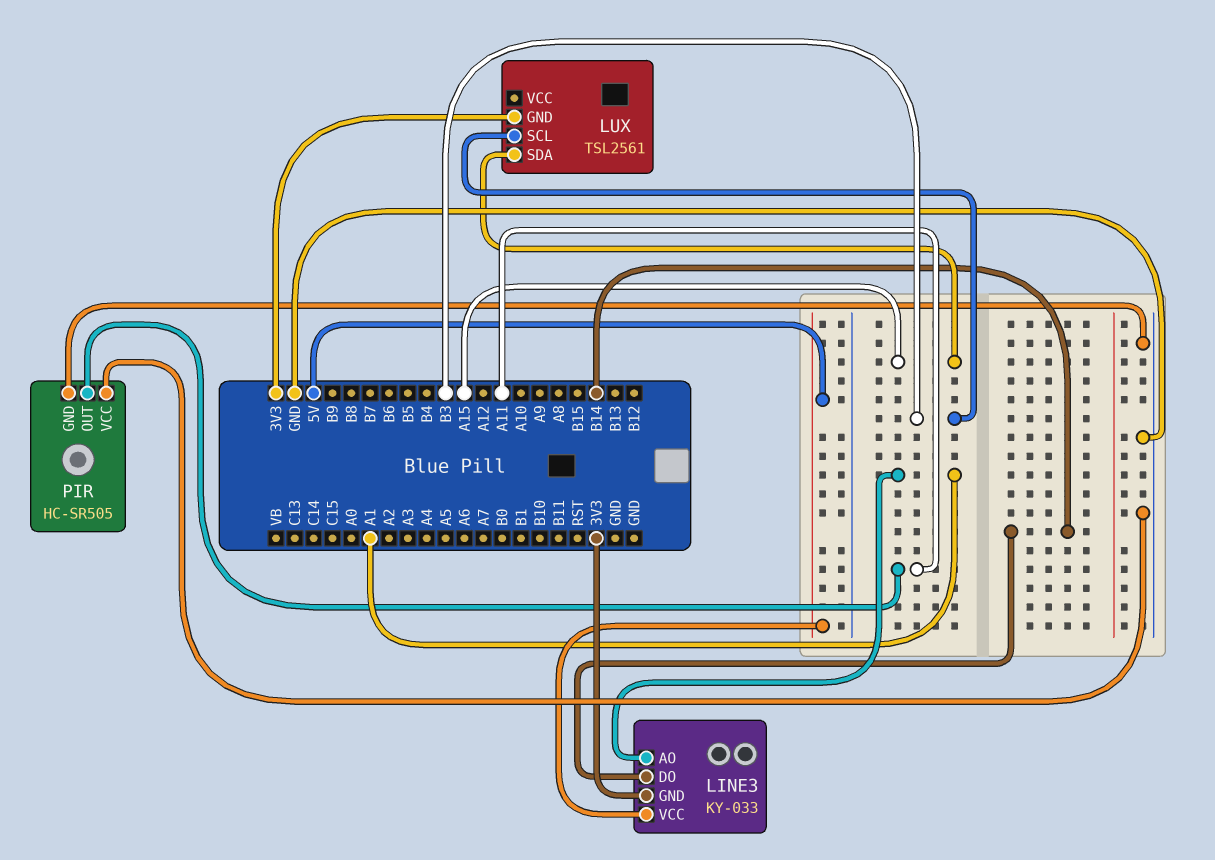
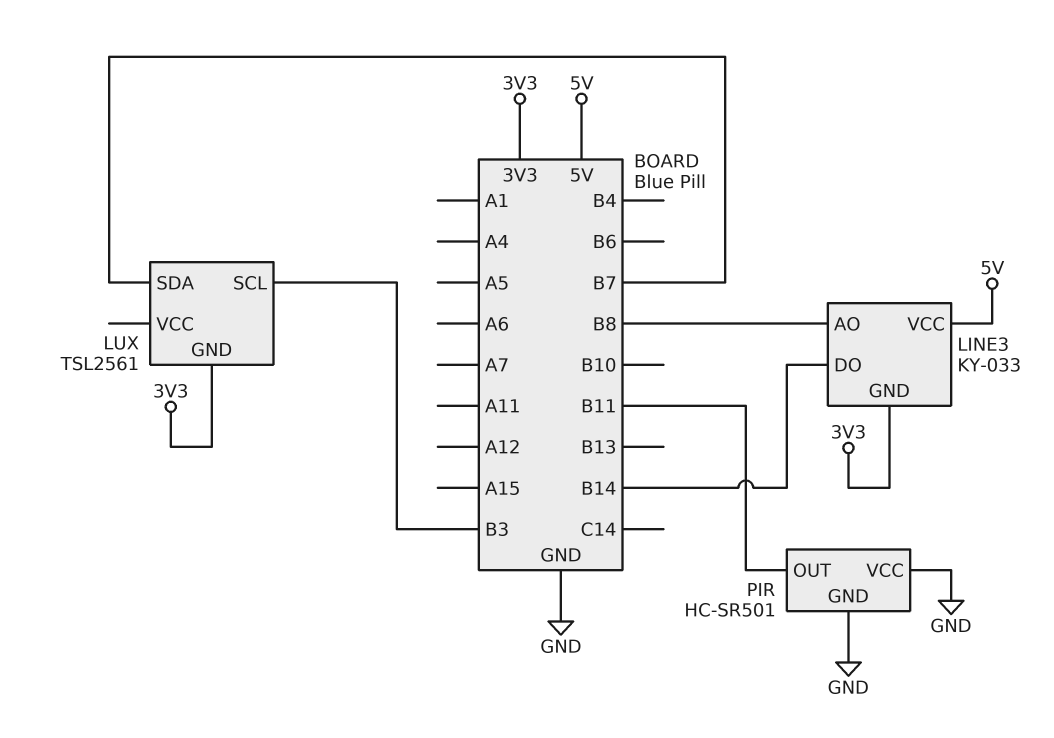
LINE3 pin AO: A1 -> B8
LUX pin SDA: A15 -> B7
PIR: HC-SR505 -> HC-SR501
PIR pin OUT: A11 -> B11

